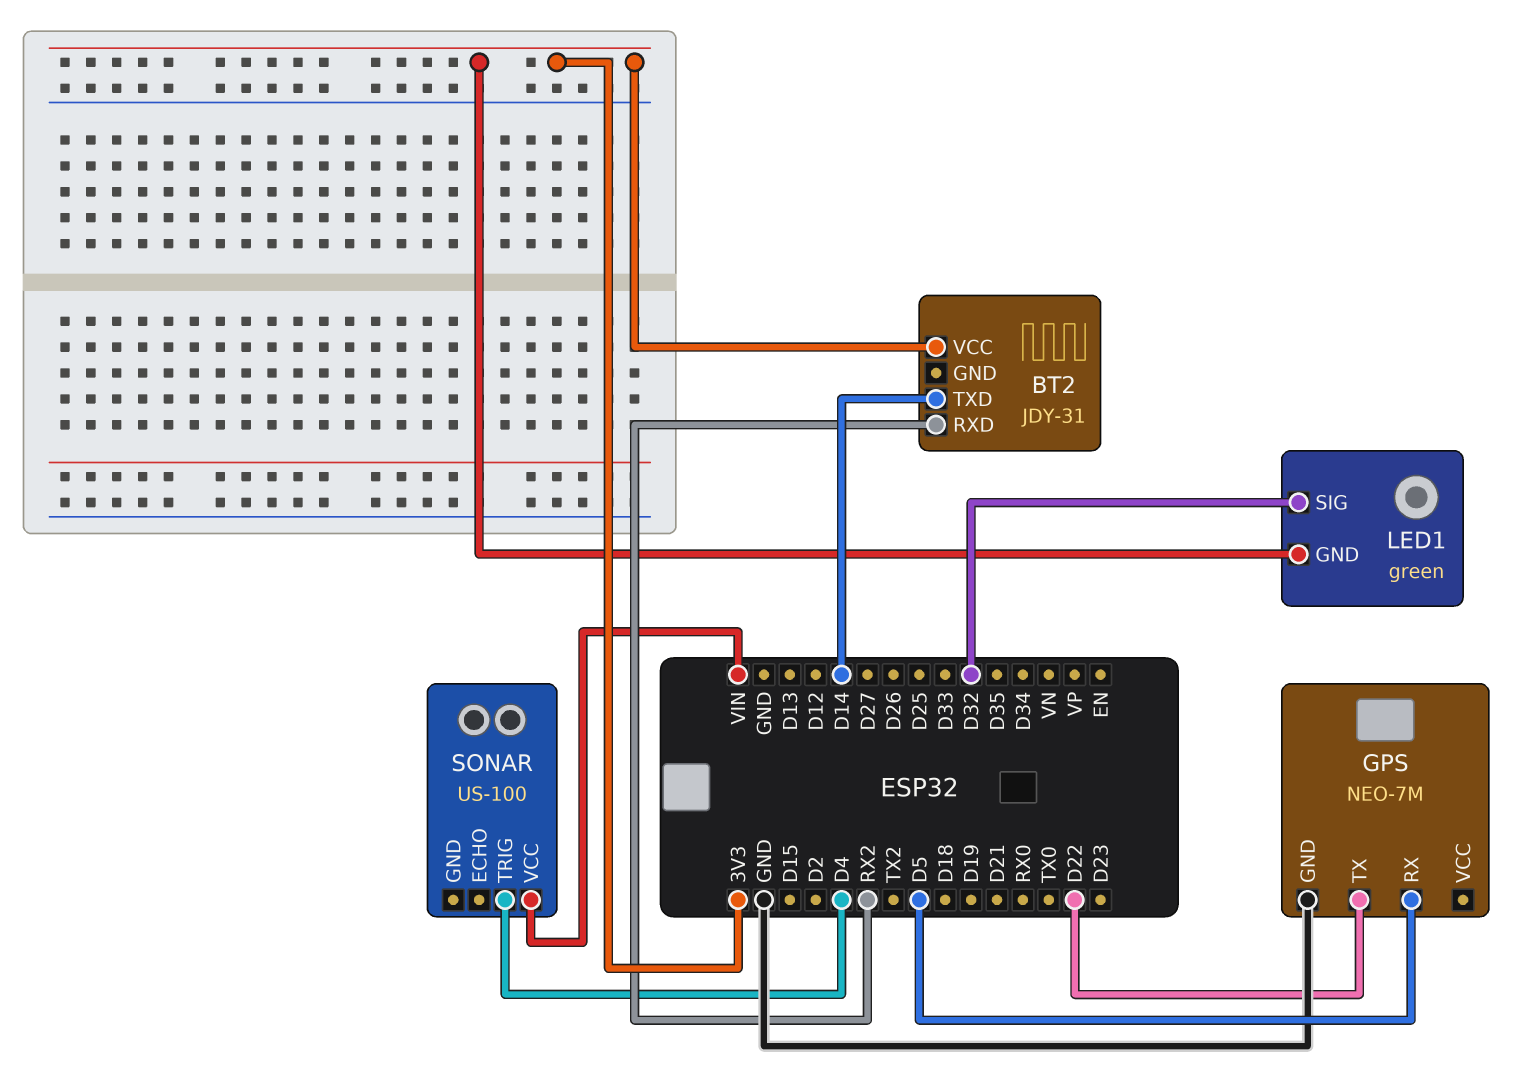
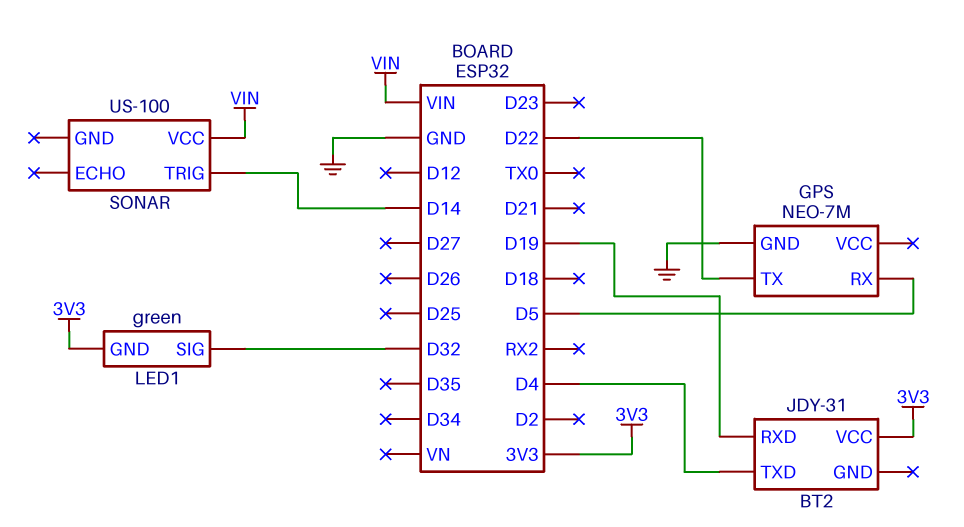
BT2 pin RXD: RX2 -> D19
BT2 pin TXD: D14 -> D4
SONAR pin TRIG: D4 -> D14

